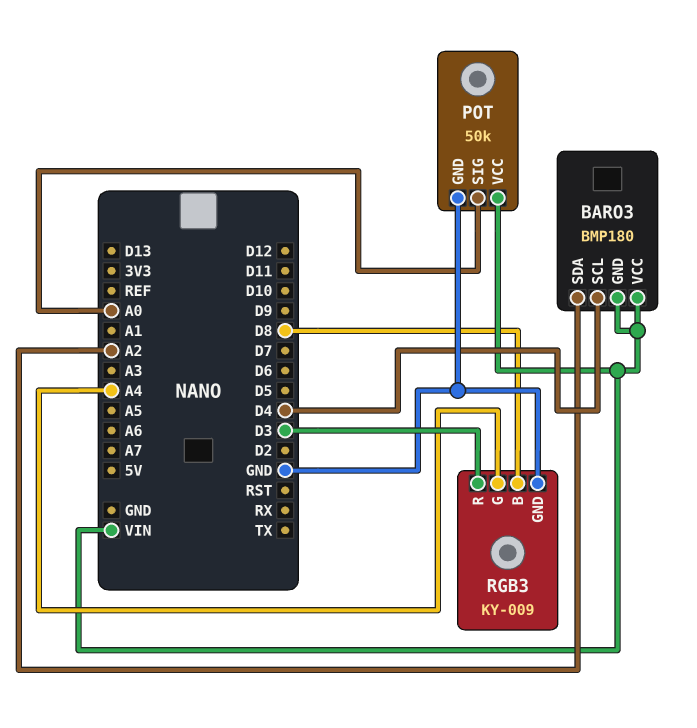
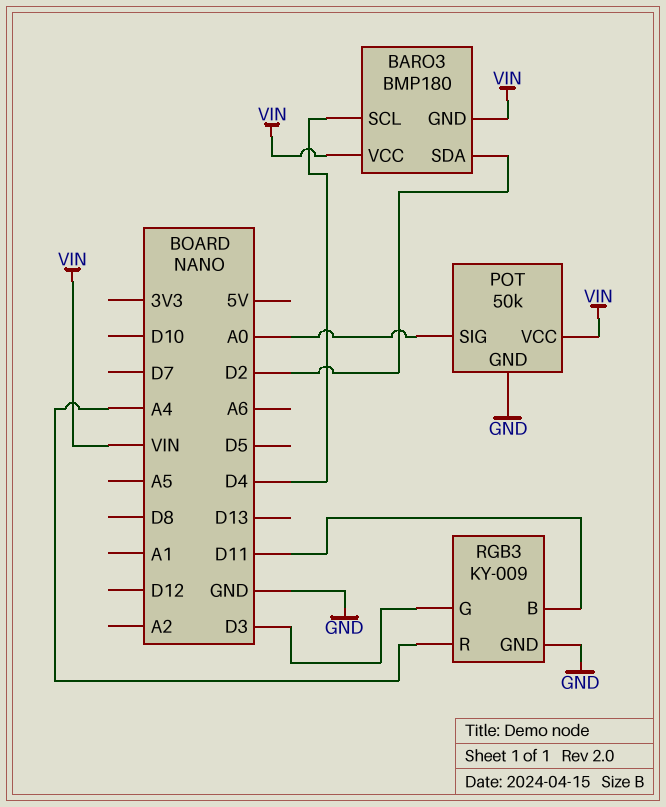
BARO3 pin SDA: A2 -> D2
RGB3 pin B: D8 -> D11
RGB3 pin G: A4 -> D3
RGB3 pin R: D3 -> A4

